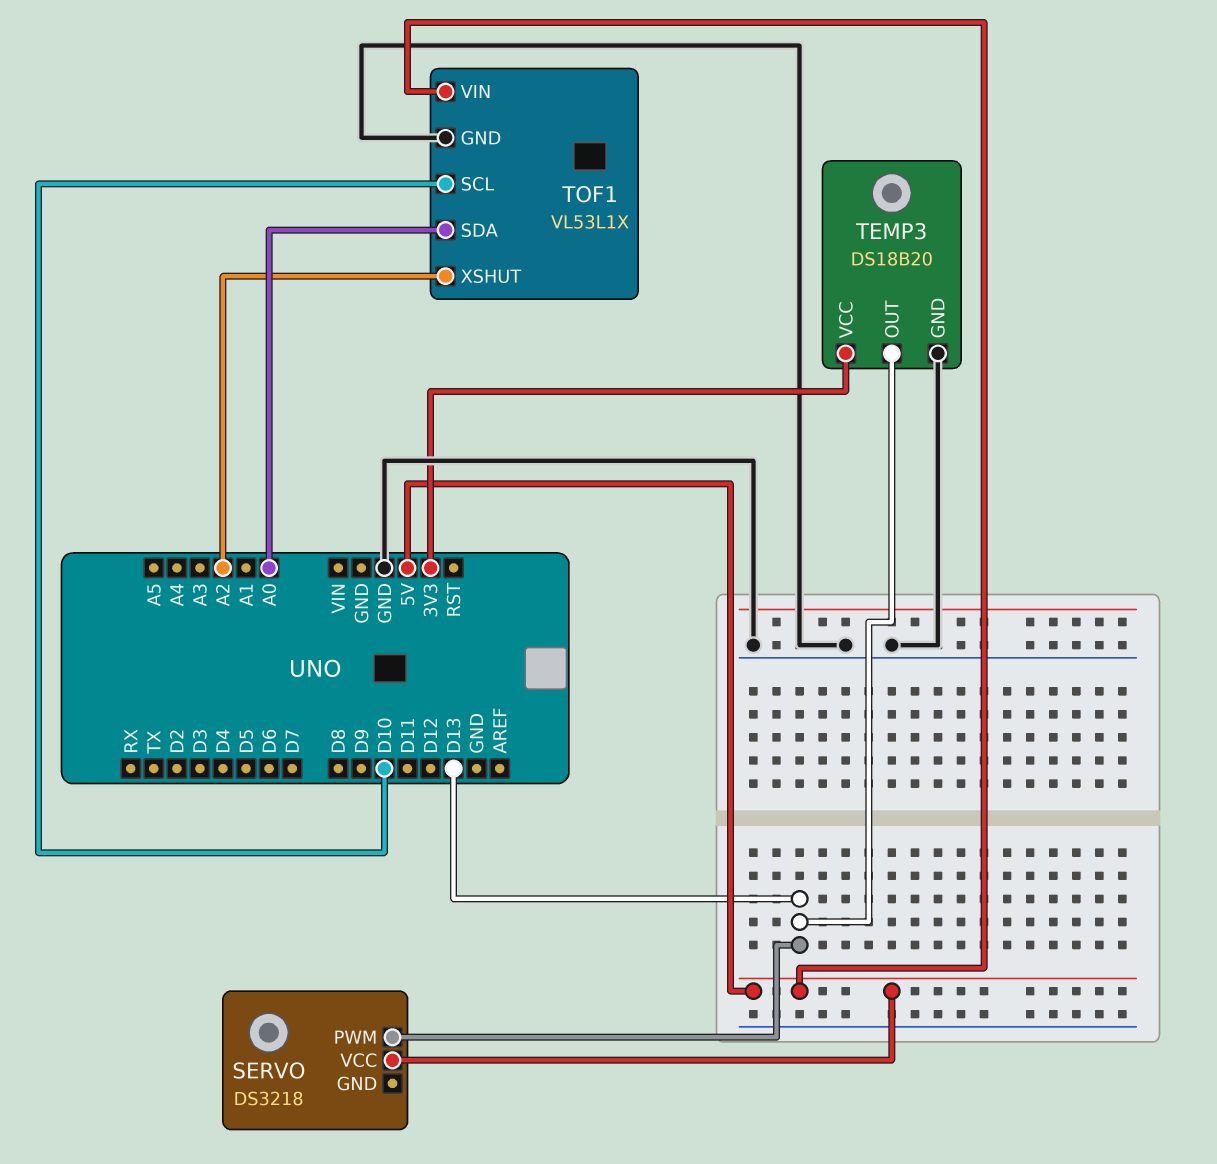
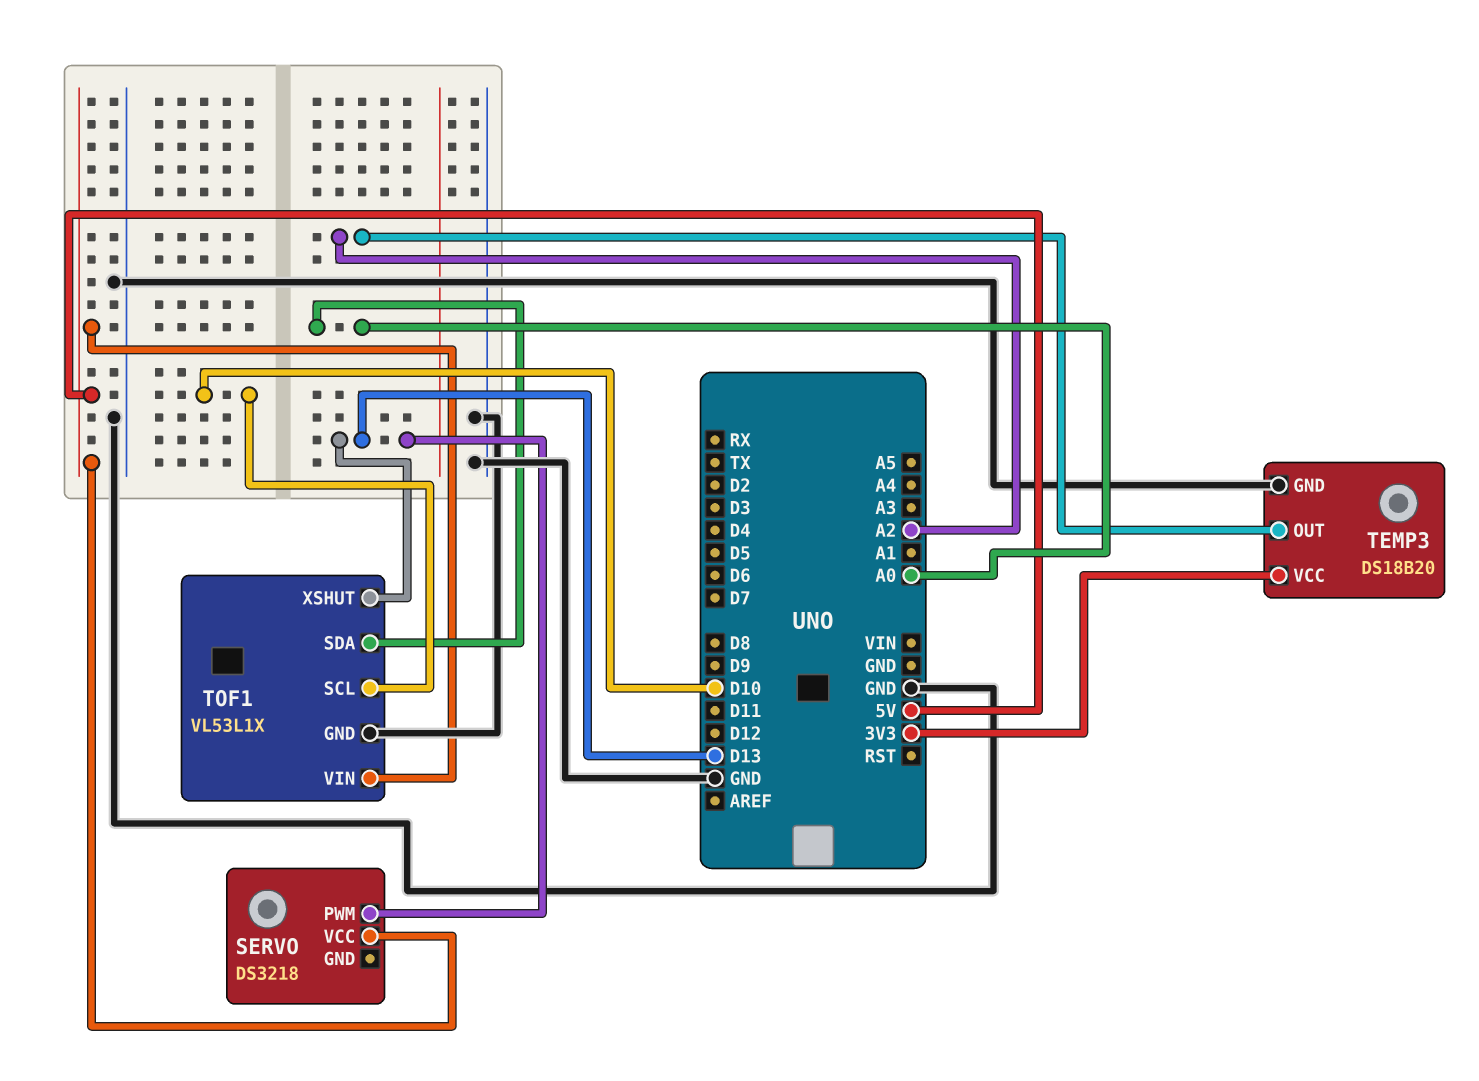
TEMP3 pin OUT: D13 -> A2
TOF1 pin XSHUT: A2 -> D13

